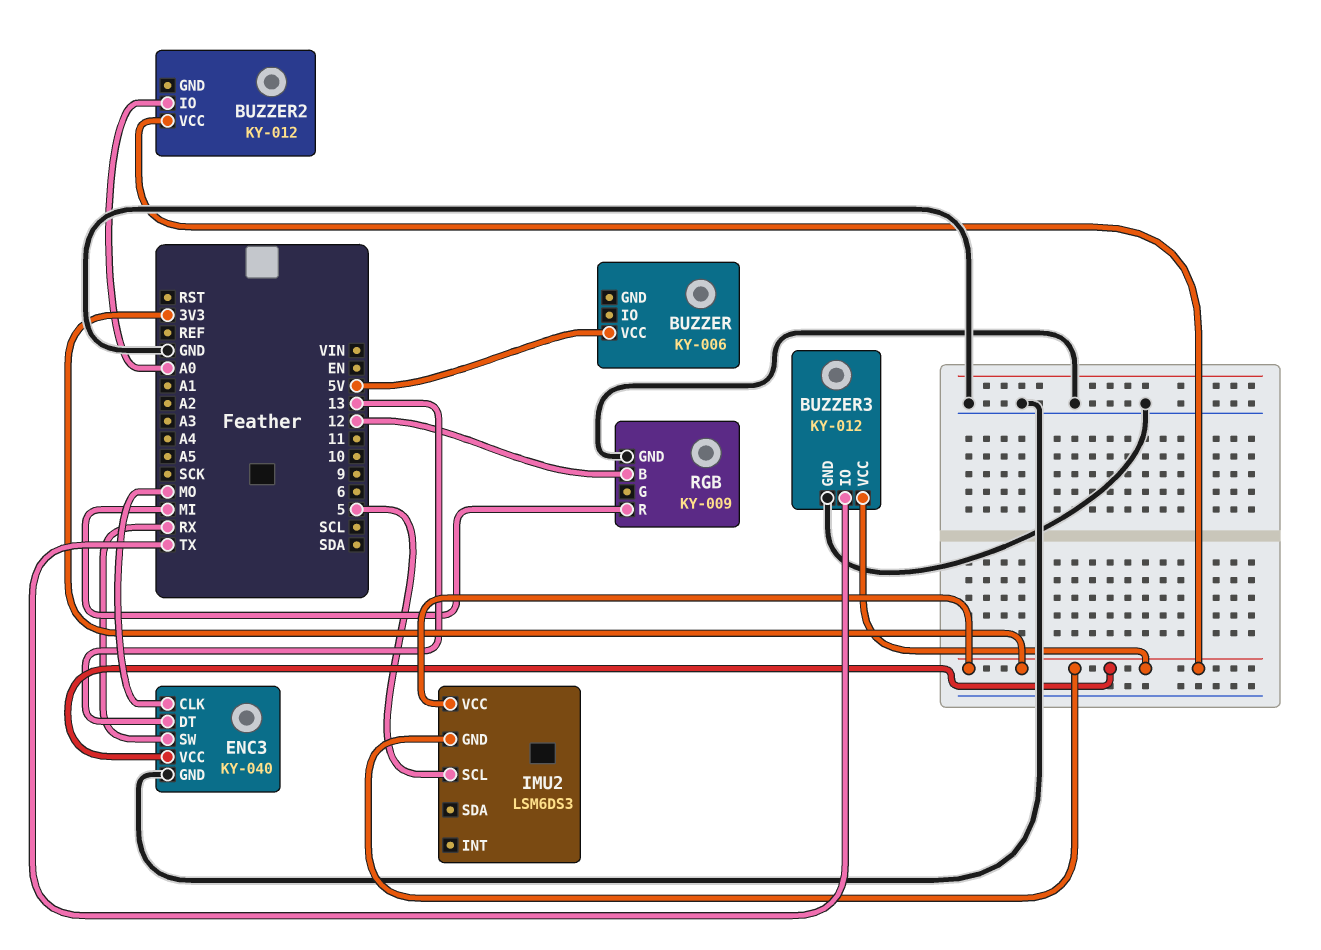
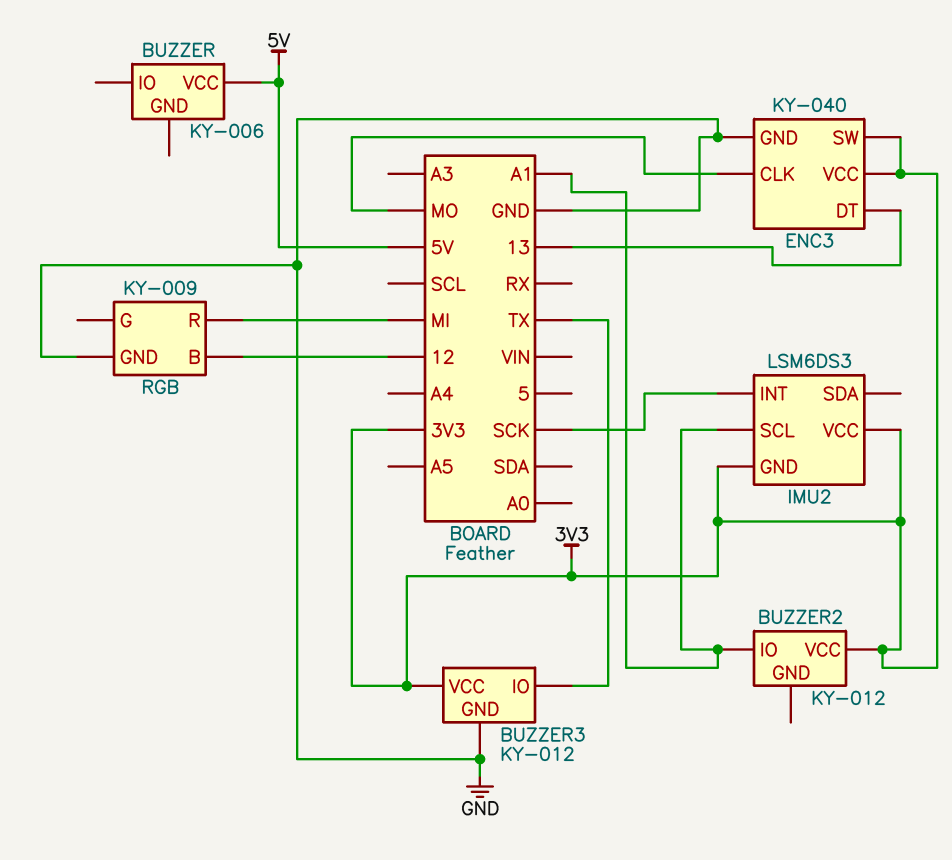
BUZZER2 pin IO: A0 -> A1
ENC3 pin SW: RX -> 3V3
IMU2 pin INT: none -> SCK
IMU2 pin SCL: 5 -> A1

